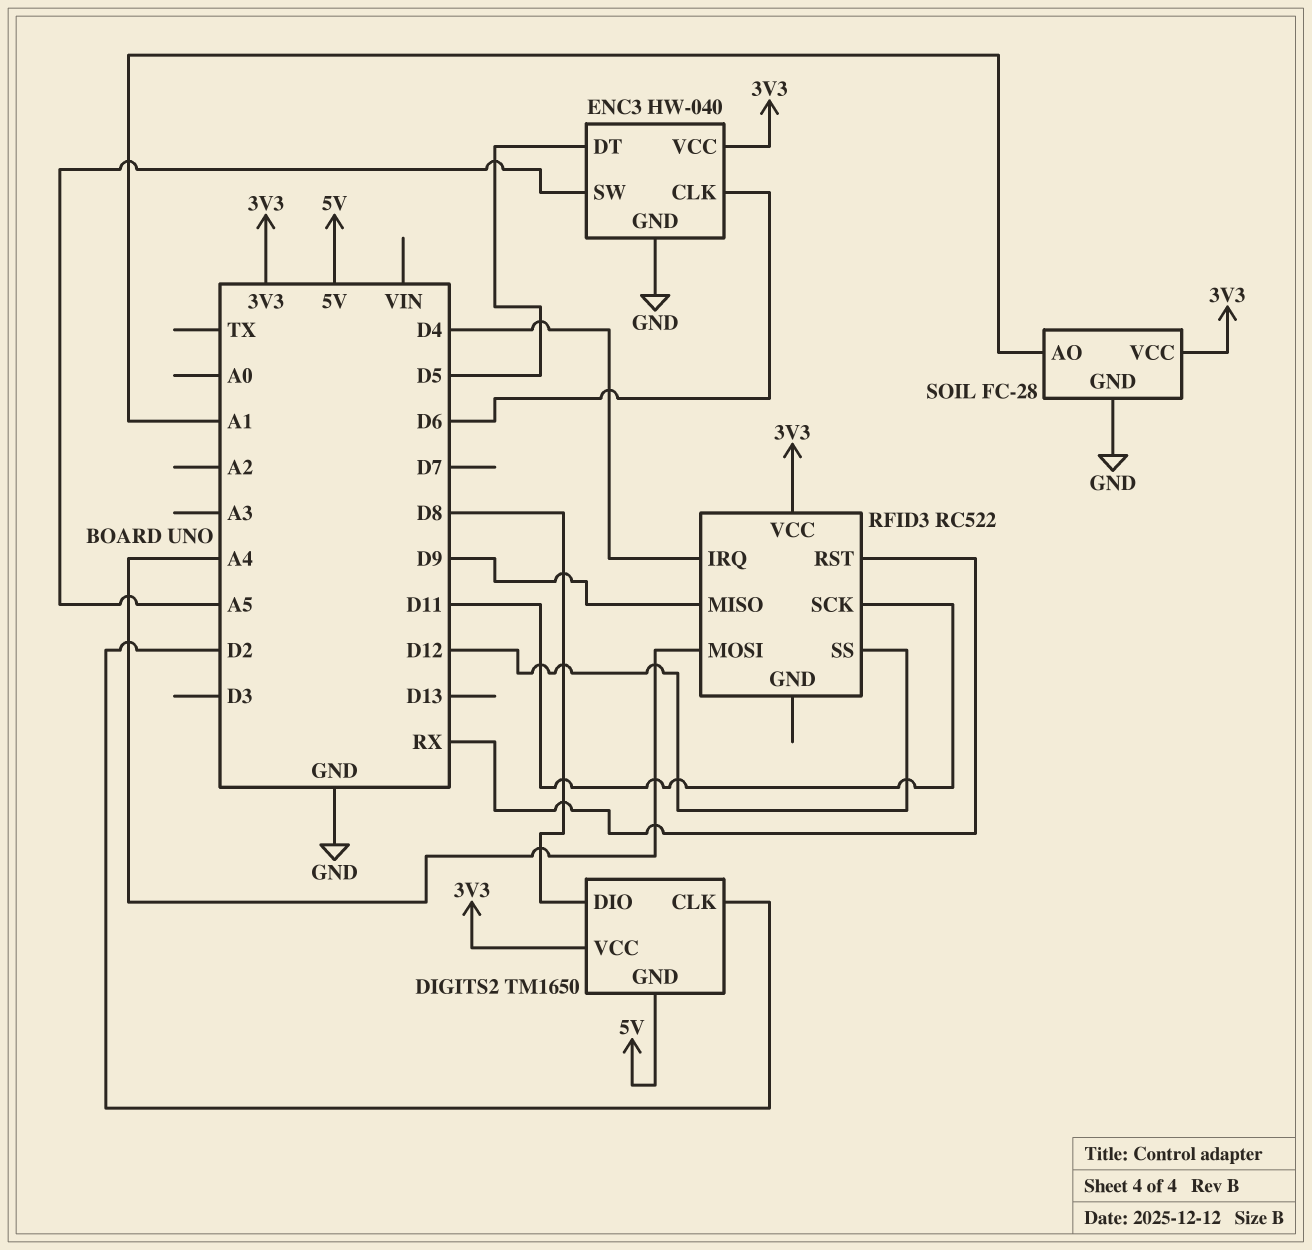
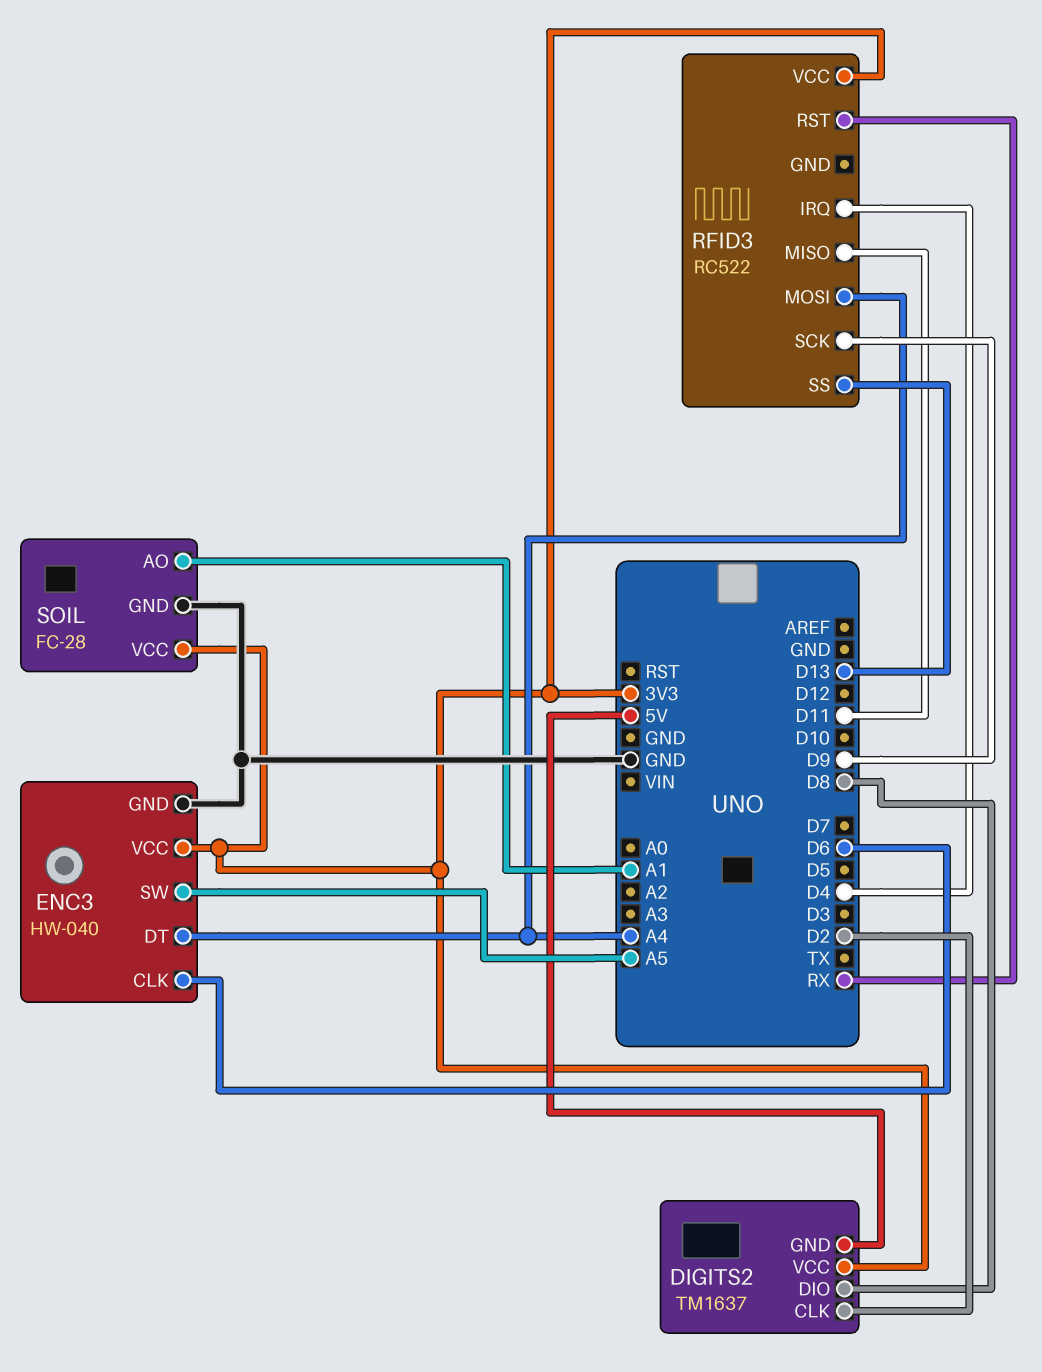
DIGITS2: TM1650 -> TM1637
ENC3 pin DT: D5 -> A4
RFID3 pin MISO: D9 -> D11
RFID3 pin SCK: D11 -> D9
RFID3 pin SS: D12 -> D13

